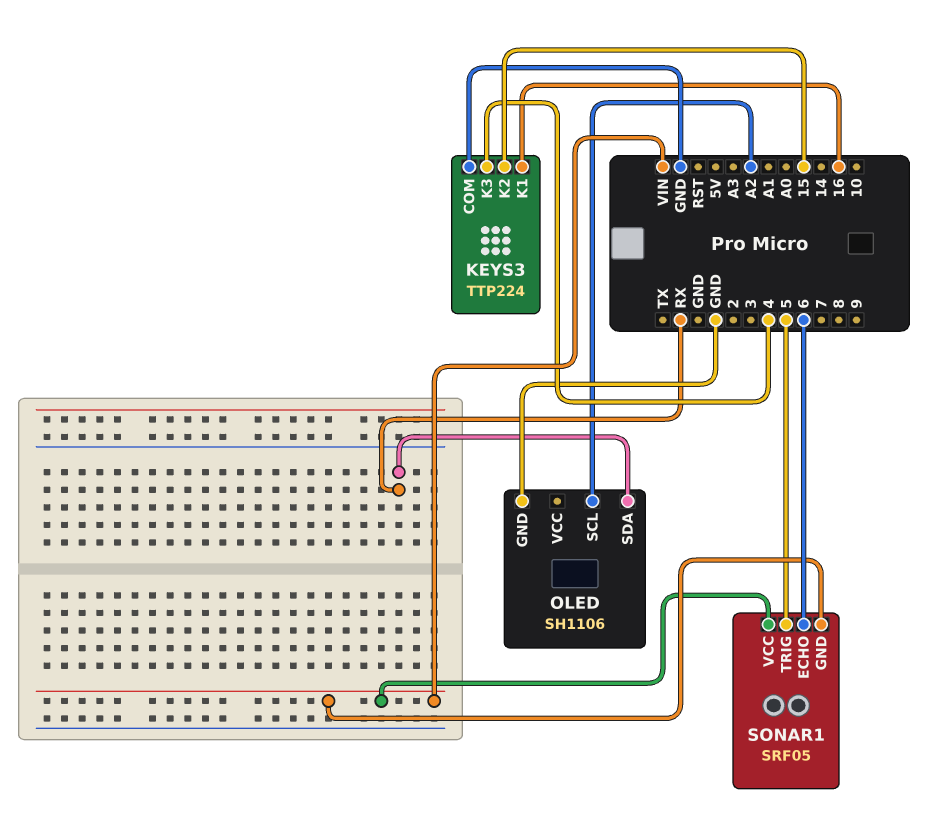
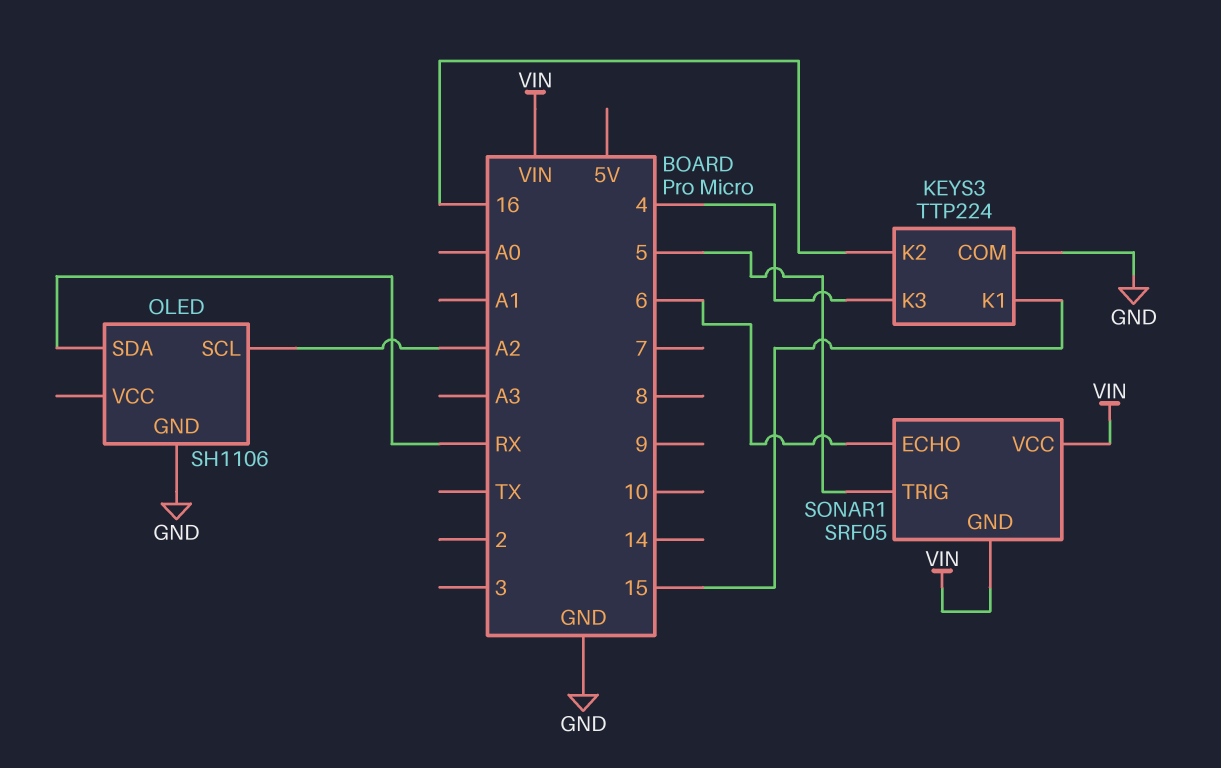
KEYS3 pin K1: 16 -> 15
KEYS3 pin K2: 15 -> 16

